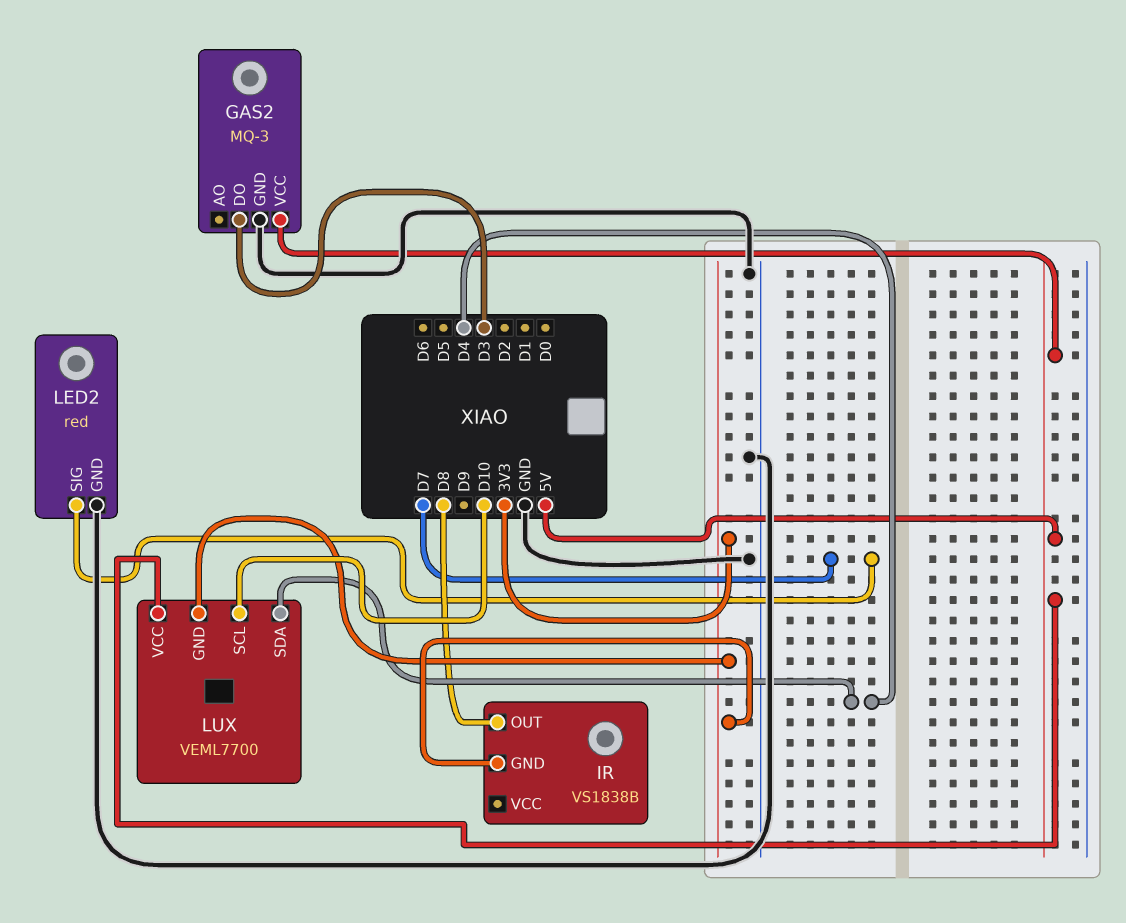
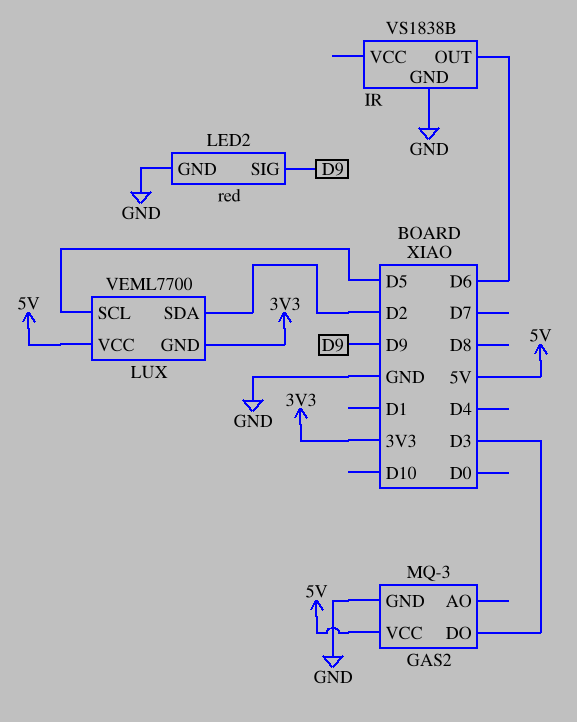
IR pin GND: 3V3 -> GND
IR pin OUT: D8 -> D6
LED2 pin SIG: D7 -> D9
LUX pin SCL: D10 -> D5
LUX pin SDA: D4 -> D2

